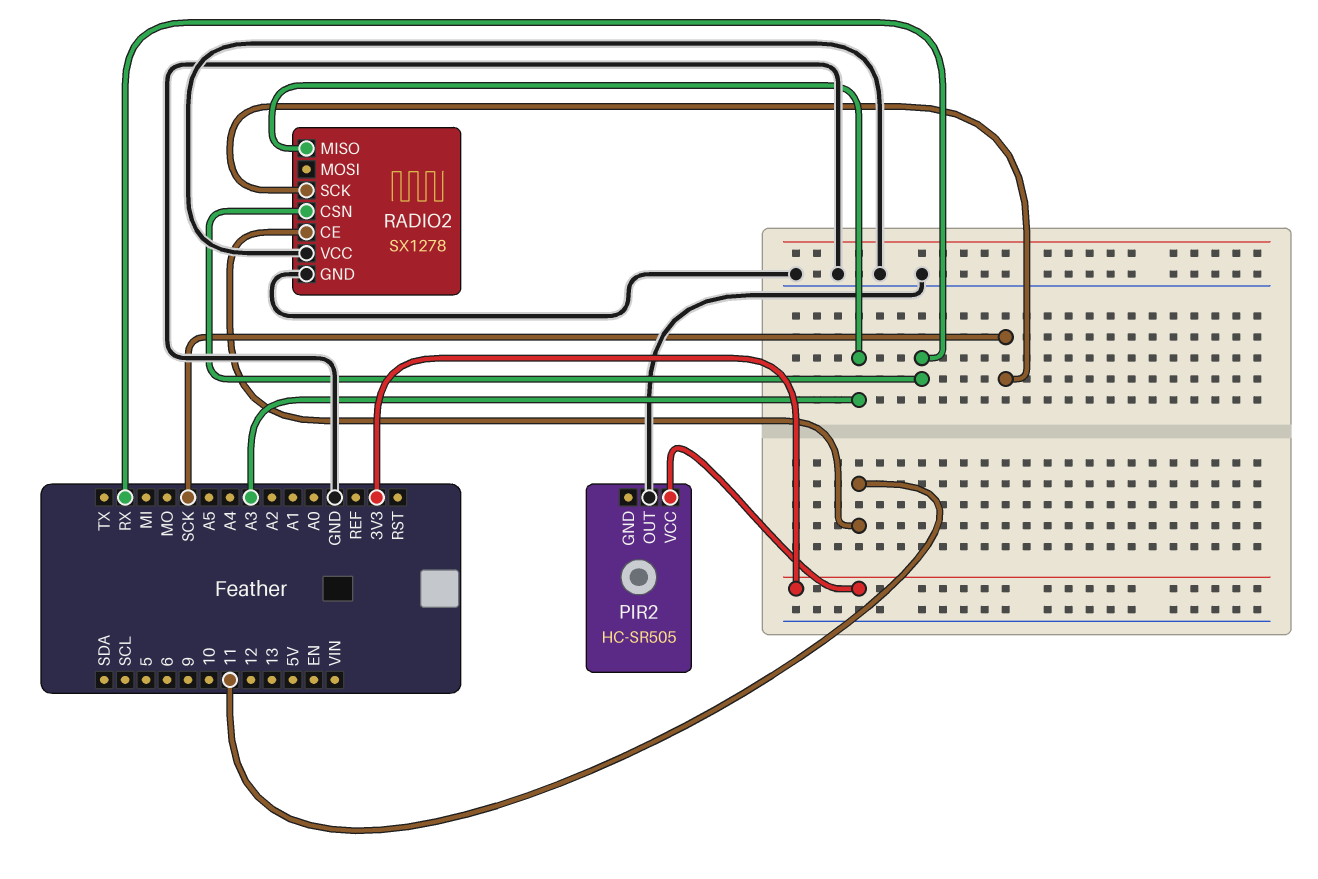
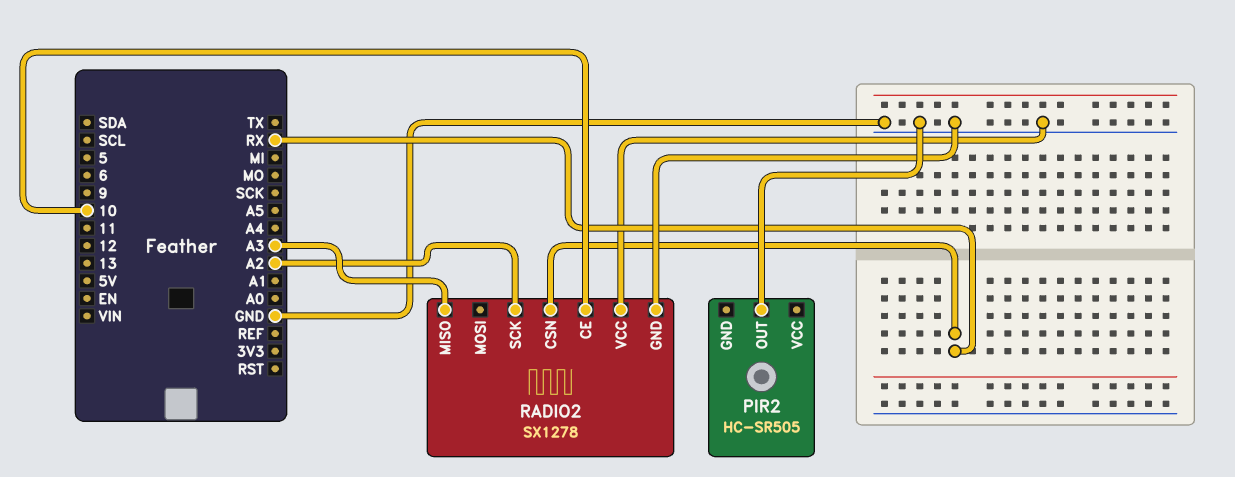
PIR2 pin VCC: 3V3 -> none
RADIO2 pin CE: 11 -> 10
RADIO2 pin SCK: SCK -> A2

